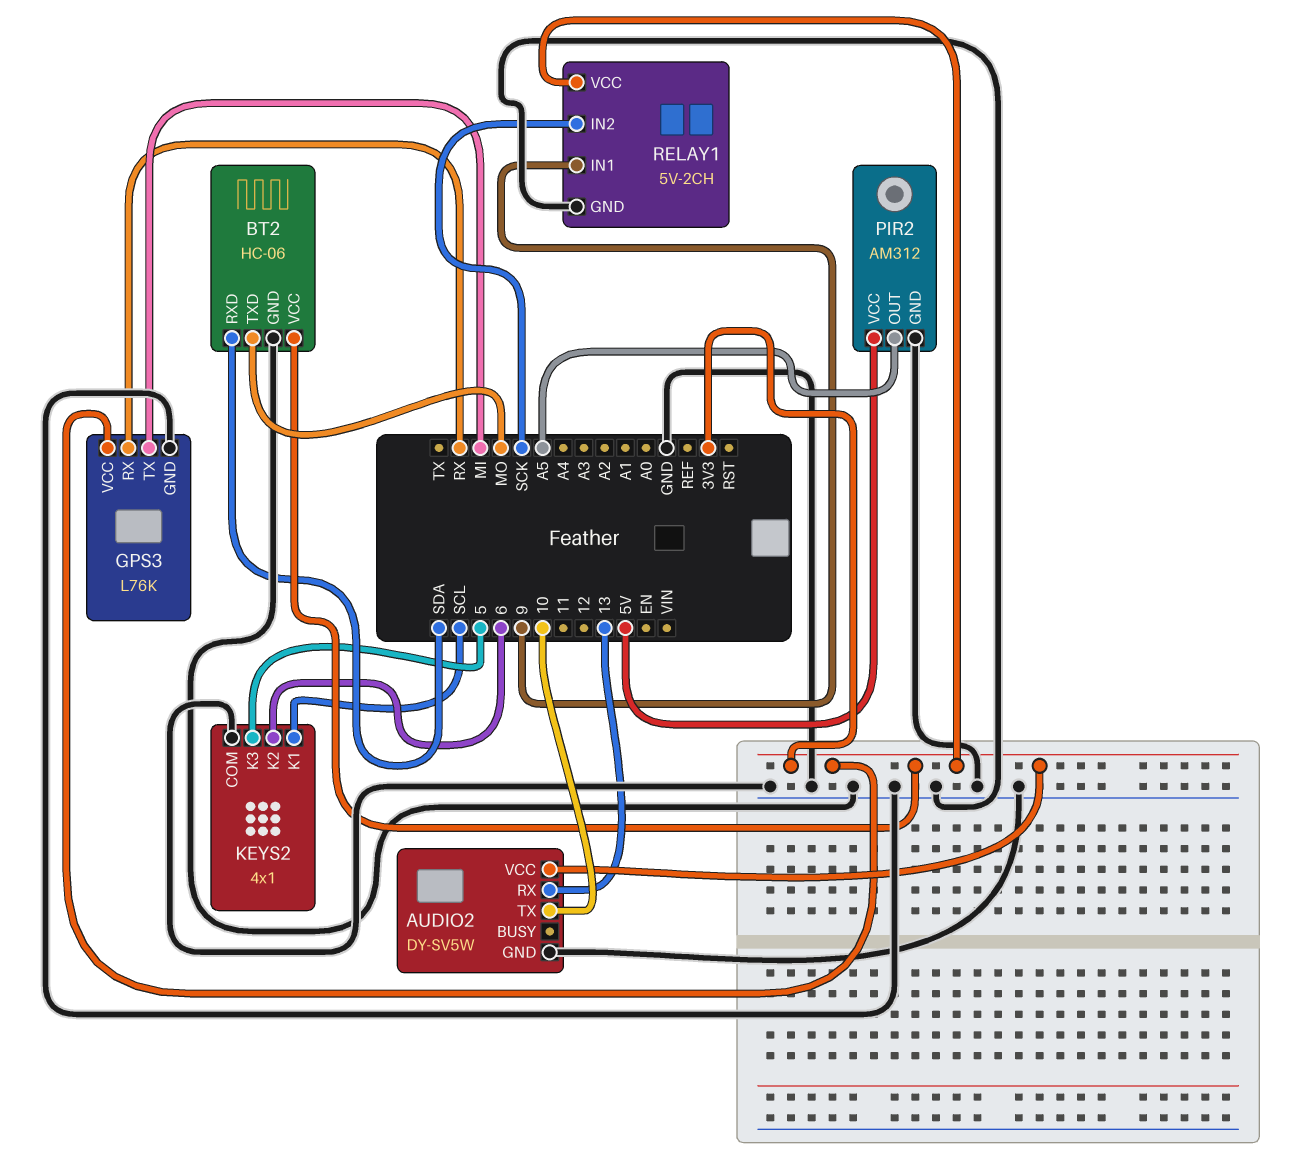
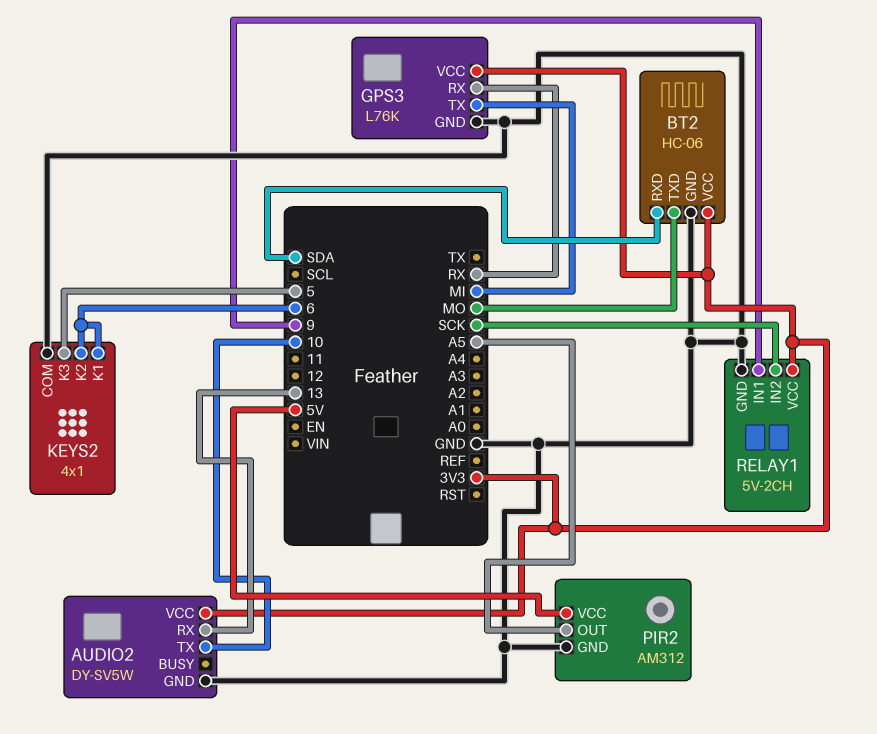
KEYS2 pin K1: SCL -> 6

